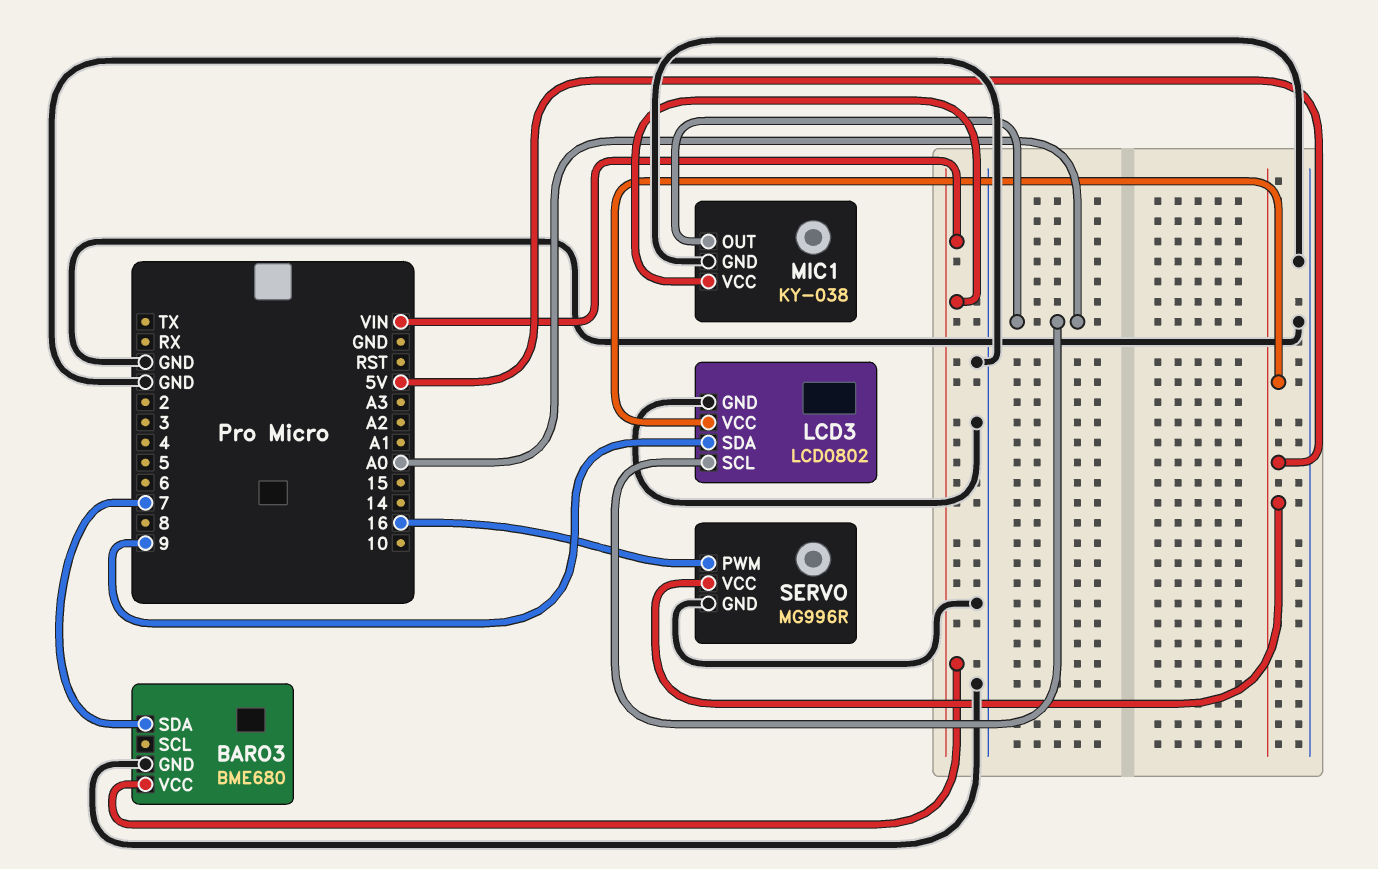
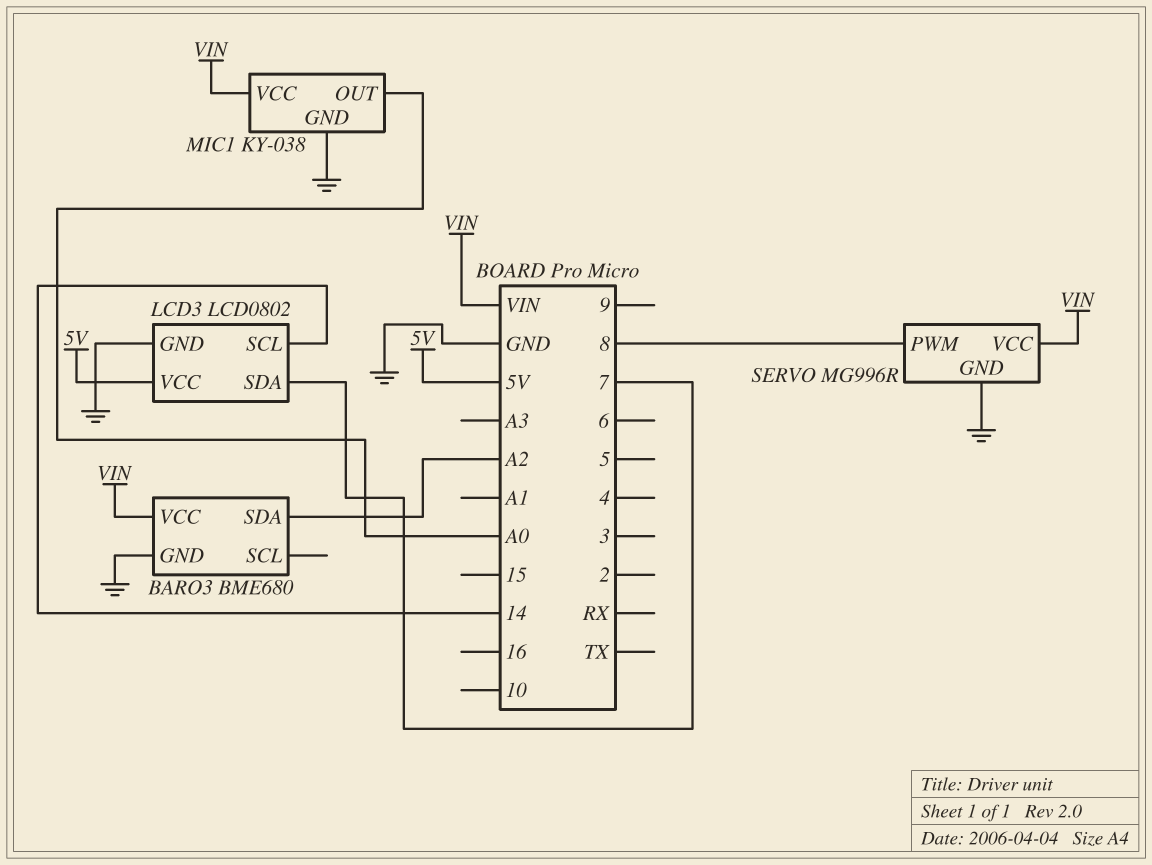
BARO3 pin SDA: 7 -> A2
LCD3 pin SCL: A0 -> 14
LCD3 pin SDA: 9 -> 7
SERVO pin PWM: 16 -> 8
SERVO pin VCC: 5V -> VIN

